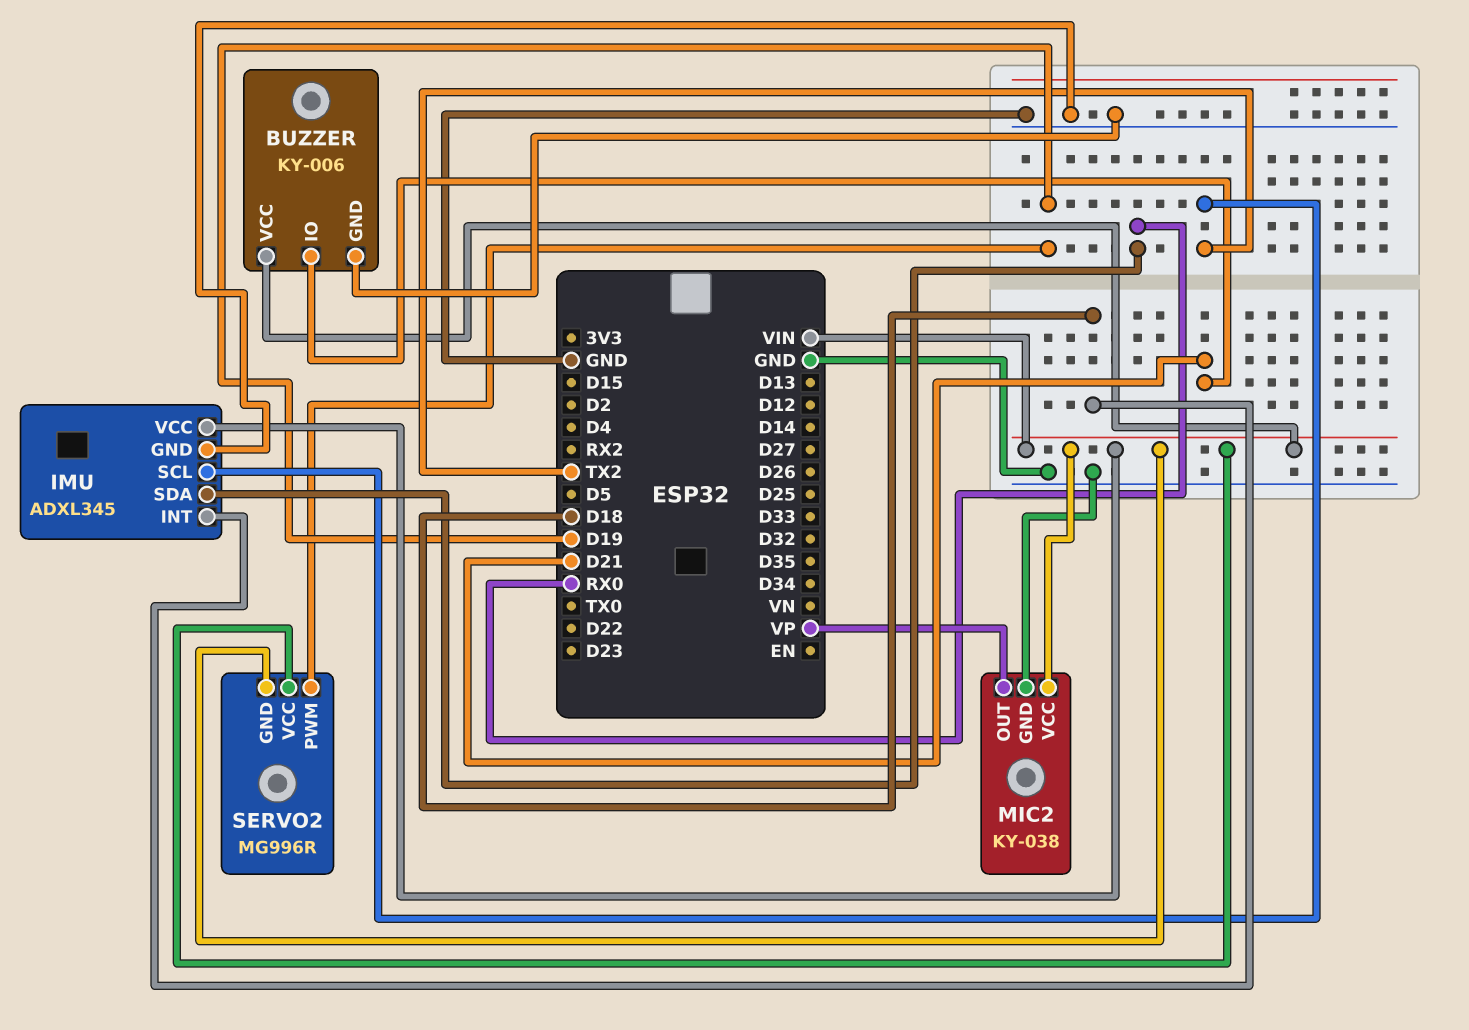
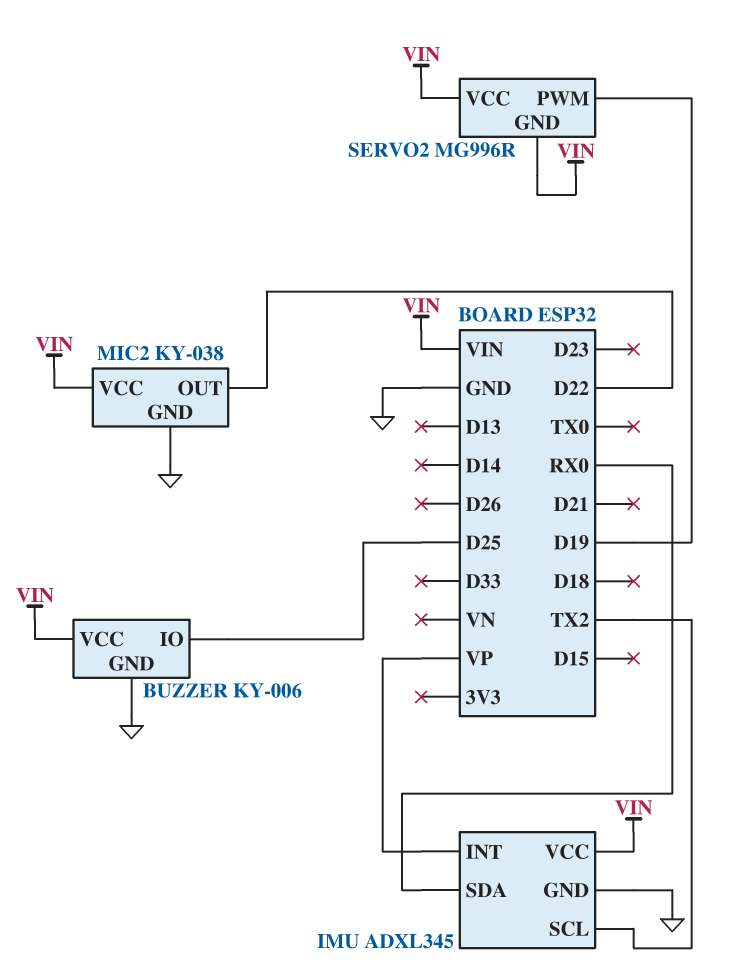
BUZZER pin IO: D21 -> D25
IMU pin INT: D18 -> VP
MIC2 pin OUT: VP -> D22

